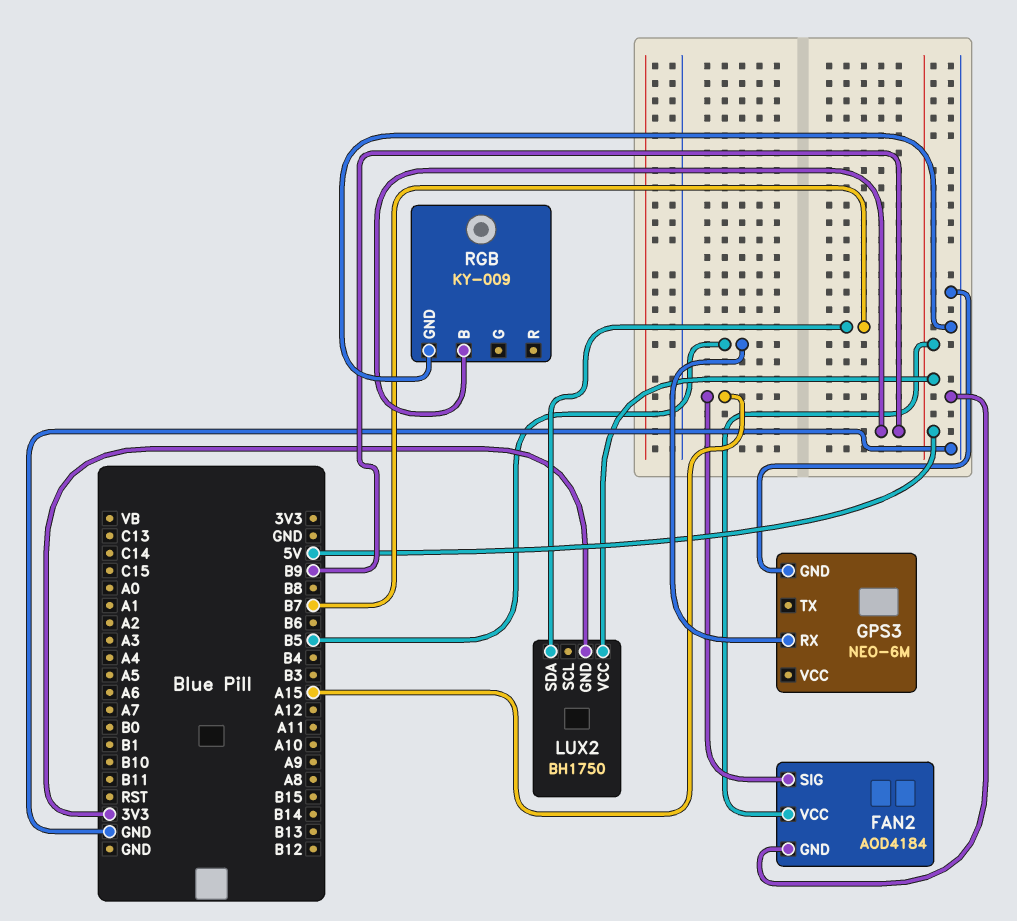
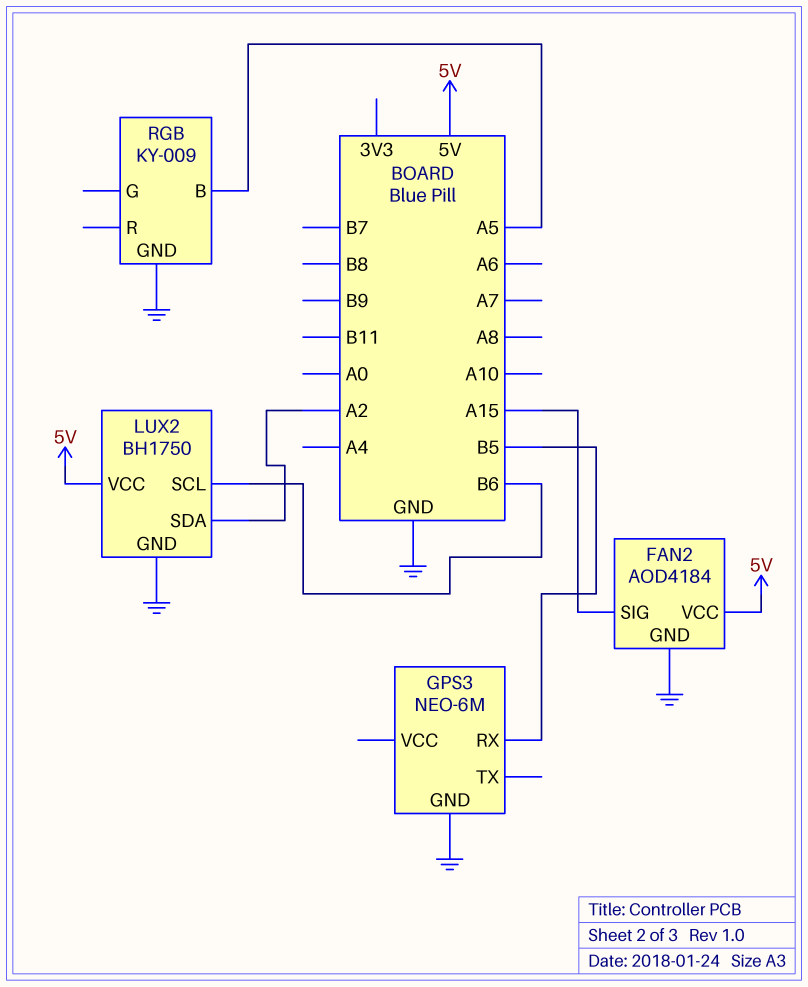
LUX2 pin GND: 3V3 -> GND
LUX2 pin SCL: none -> B6
LUX2 pin SDA: B7 -> A2
RGB pin B: B9 -> A5

